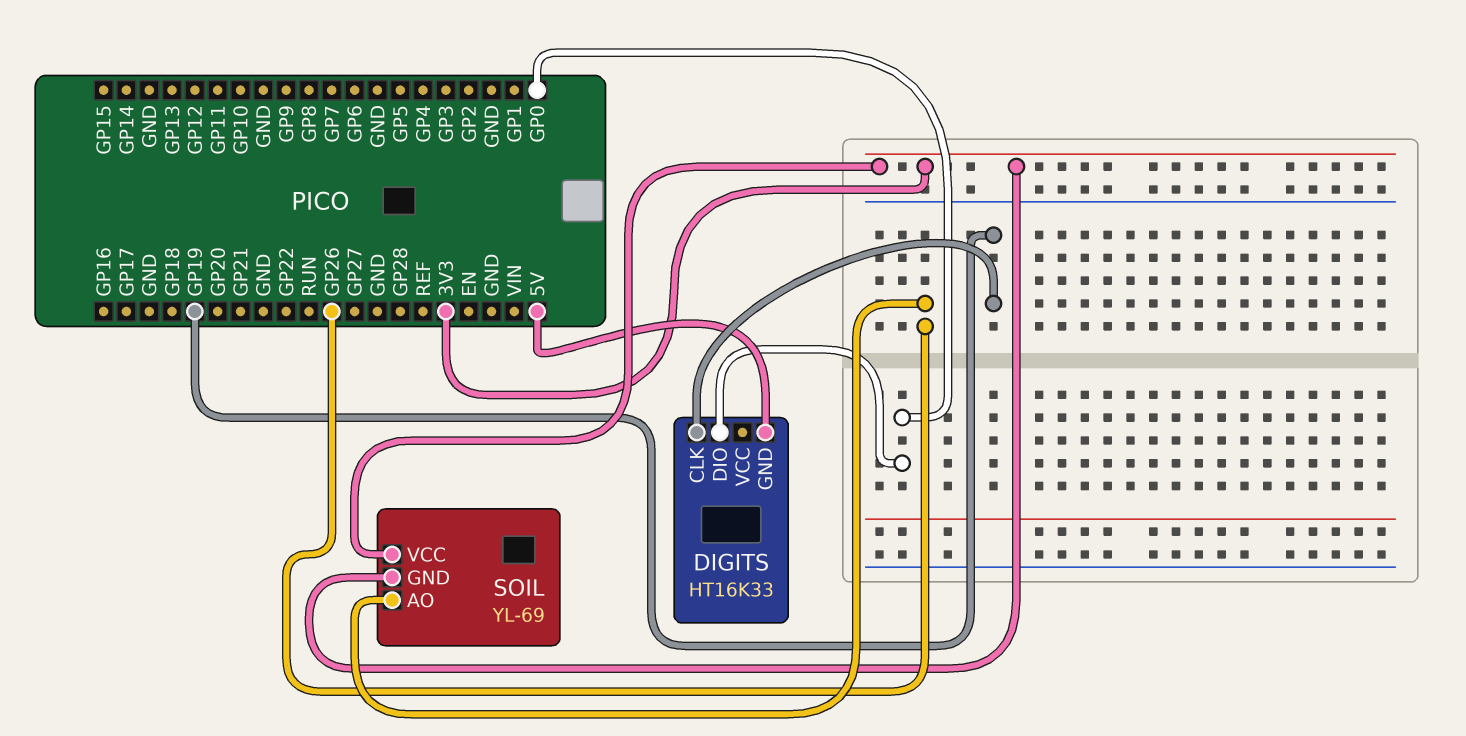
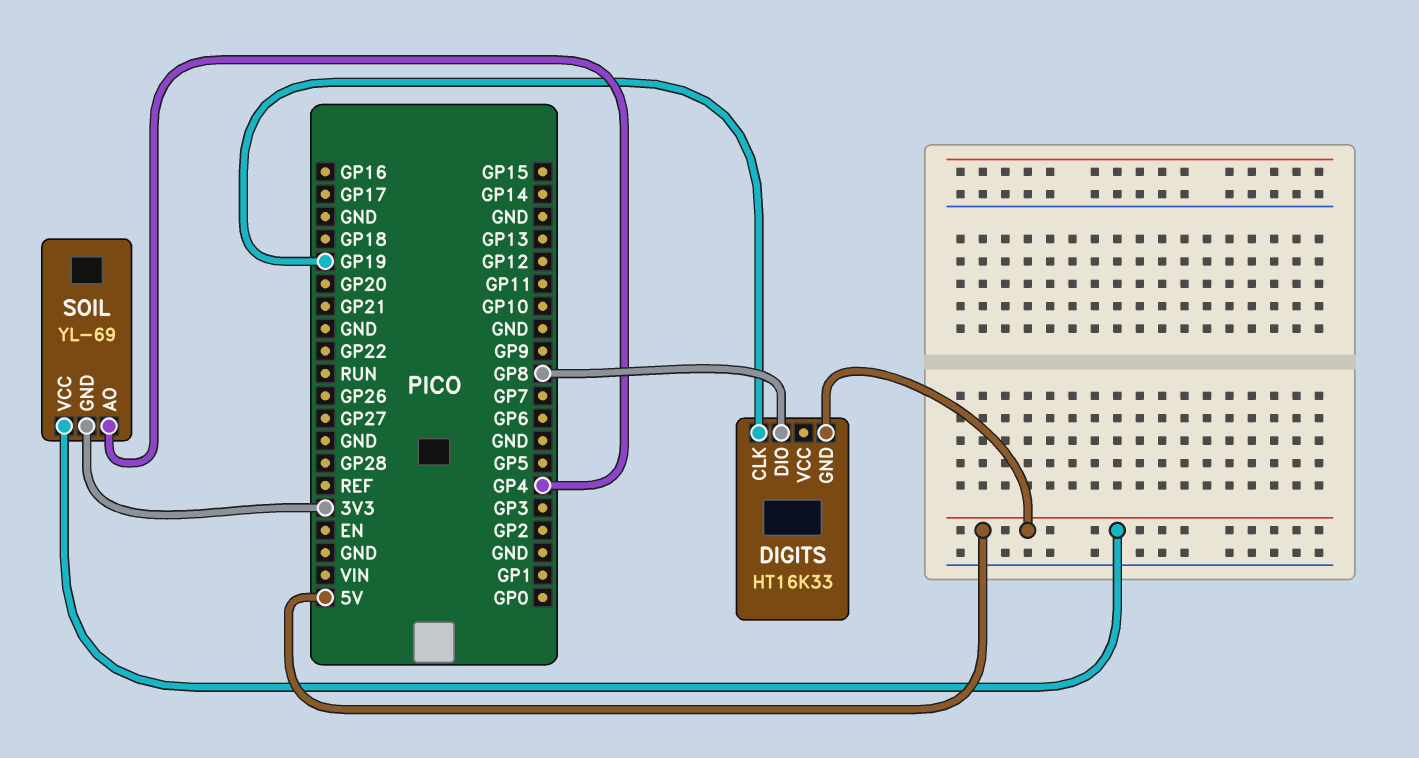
DIGITS pin DIO: GP0 -> GP8
SOIL pin AO: GP26 -> GP4
SOIL pin VCC: 3V3 -> 5V

